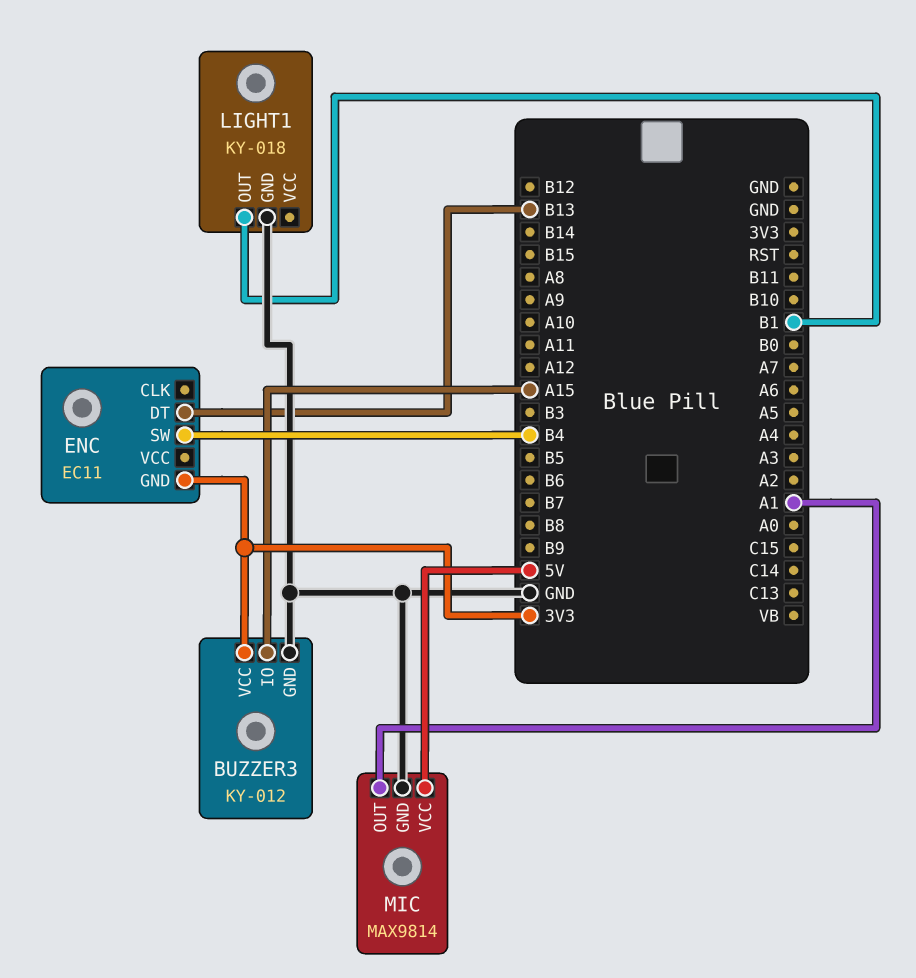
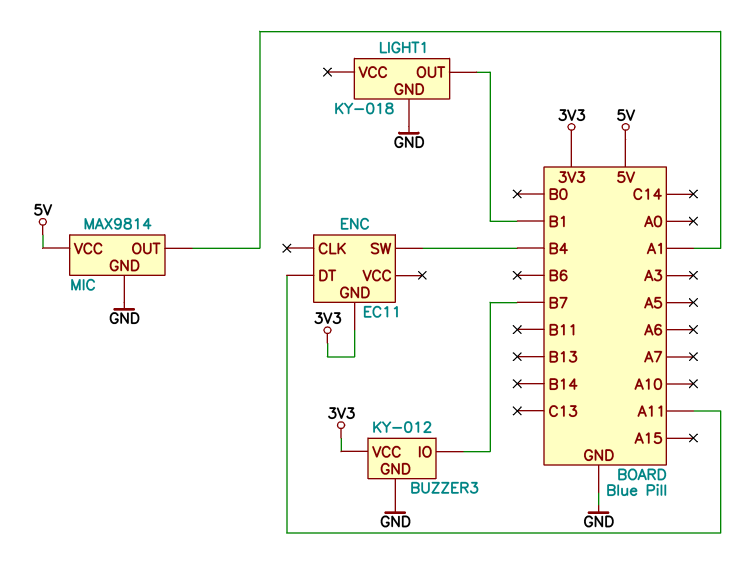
BUZZER3 pin IO: A15 -> B7
ENC pin DT: B13 -> A11

